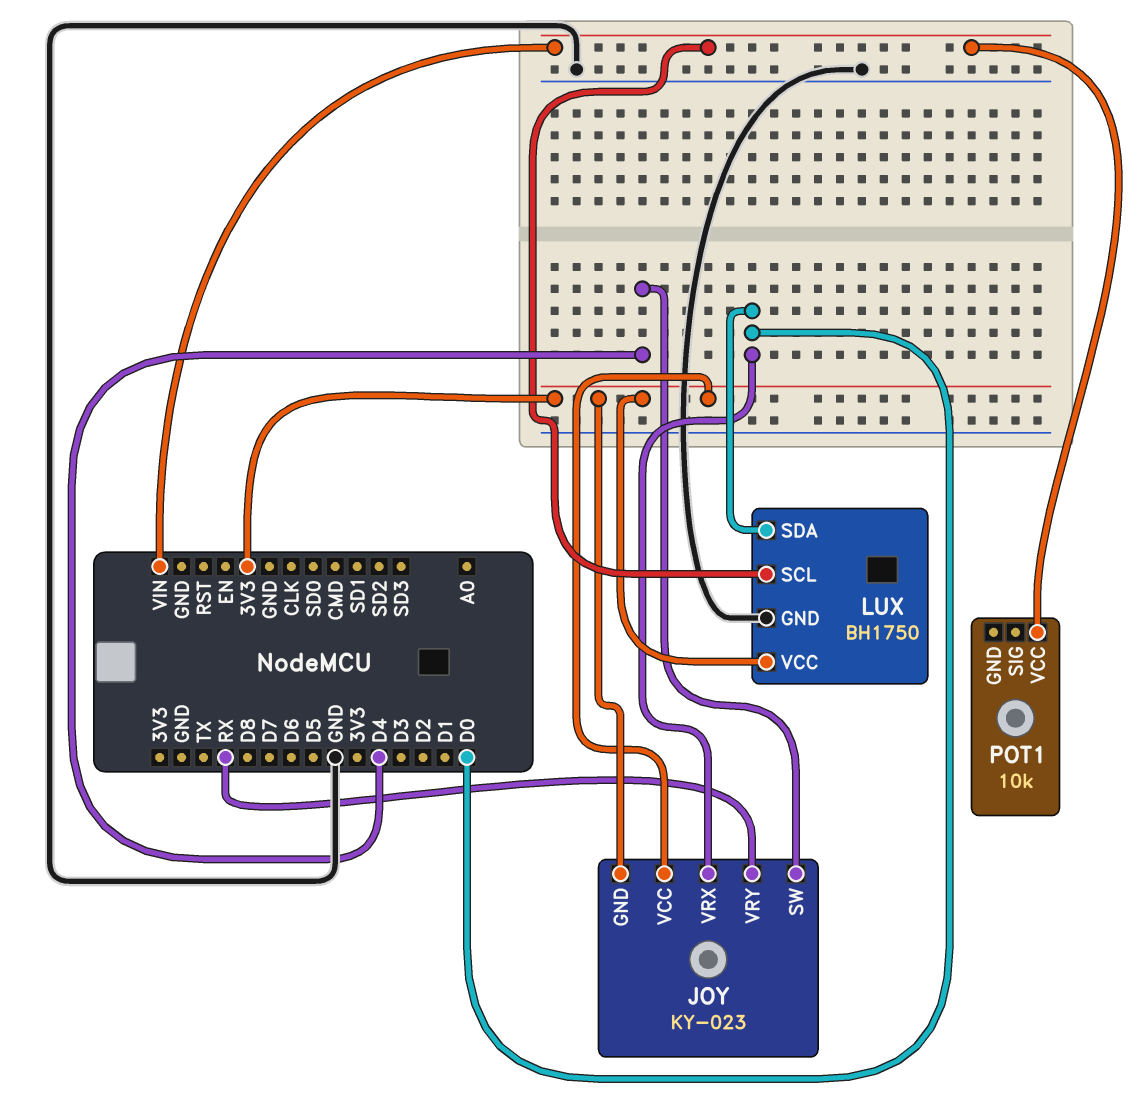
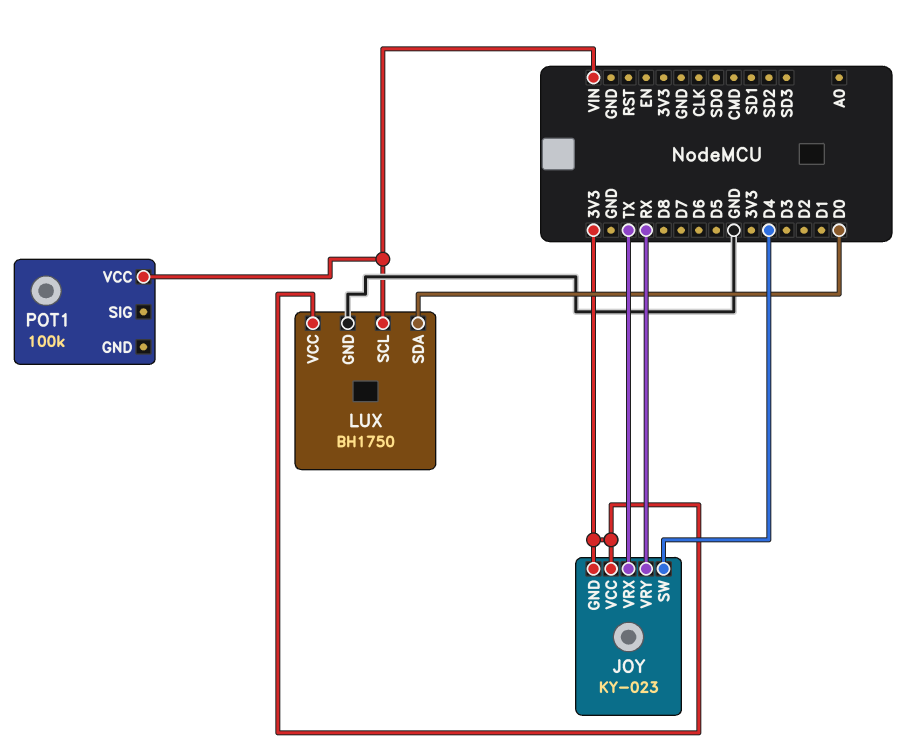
JOY pin VRX: D0 -> TX
POT1: 10k -> 100k

